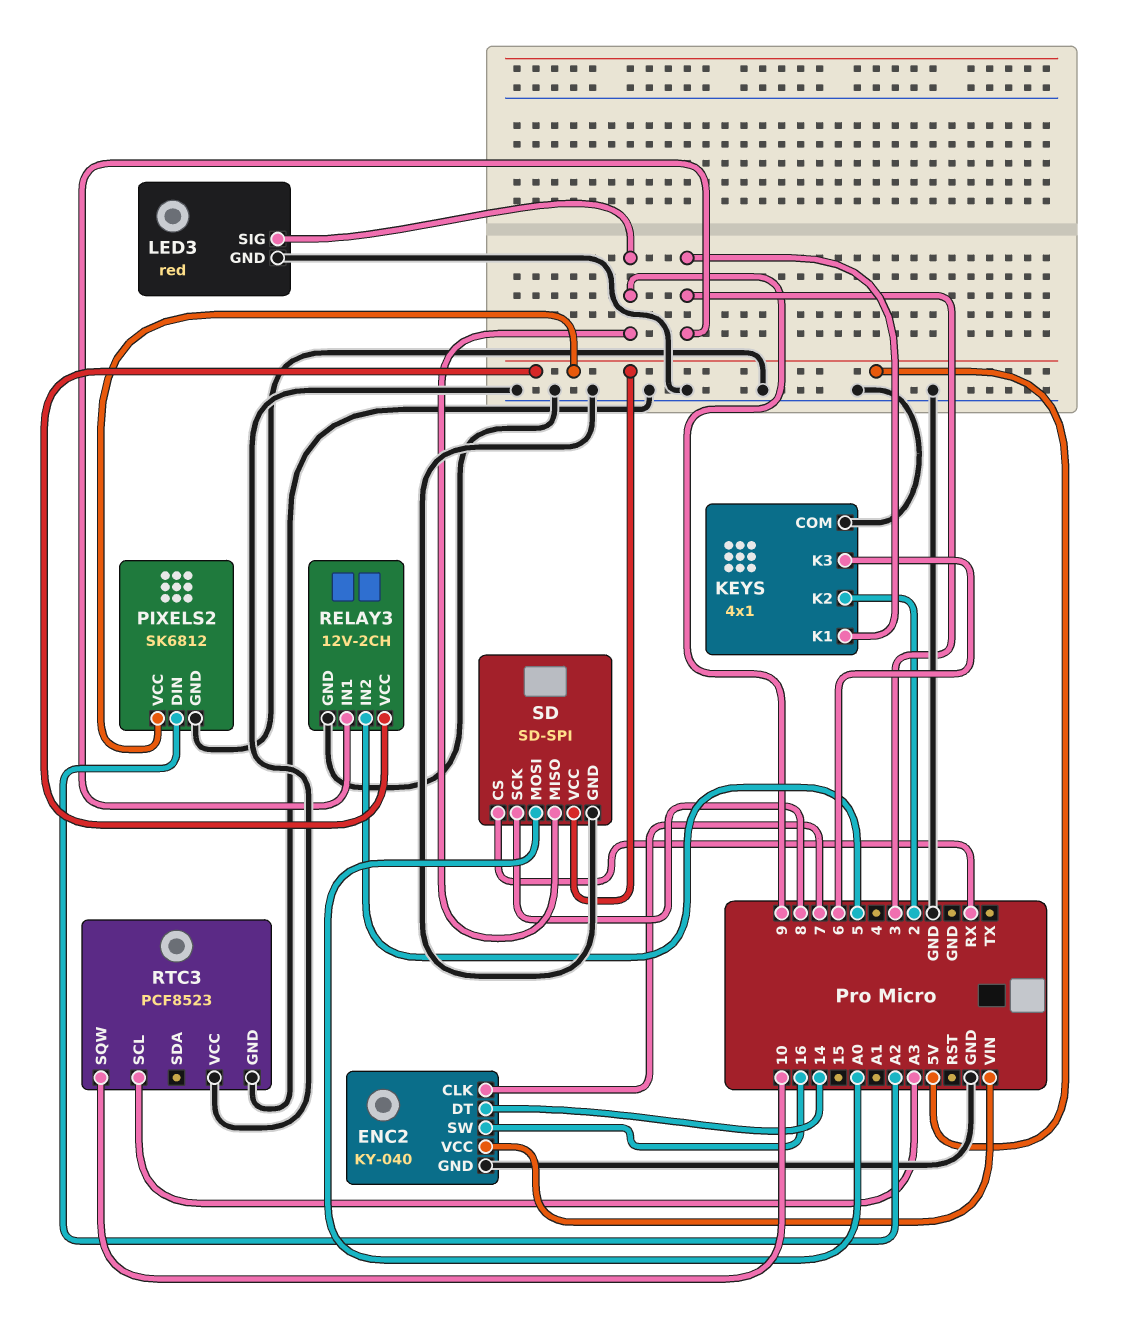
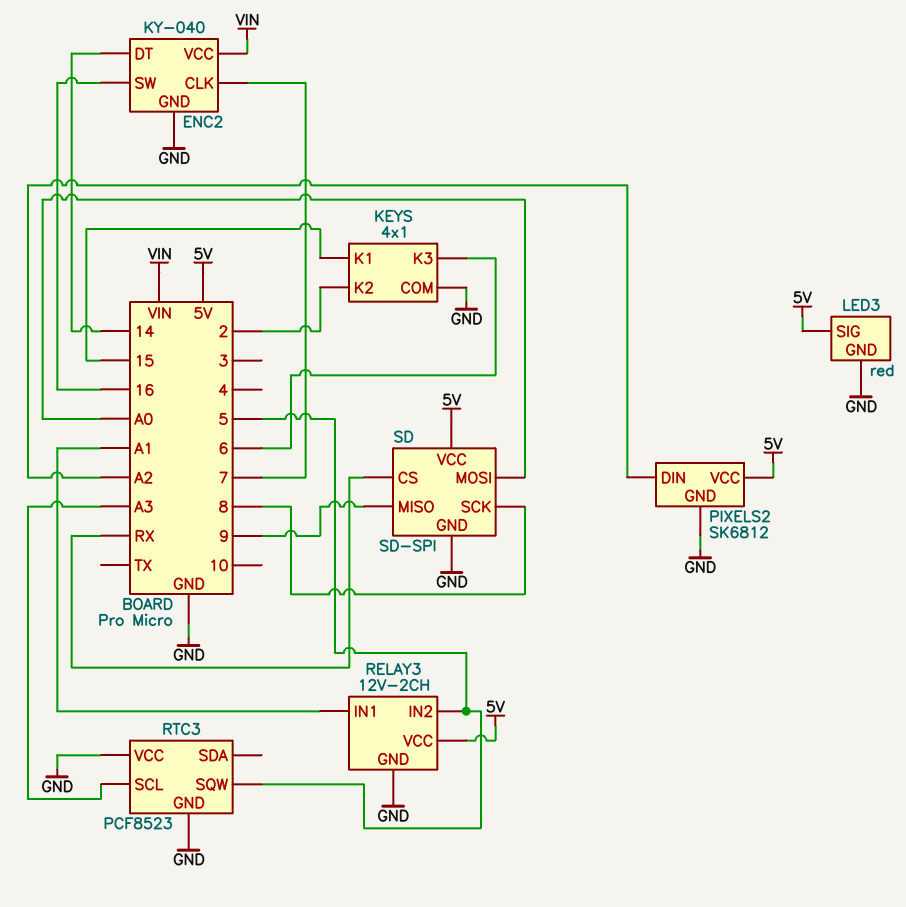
KEYS pin K1: 3 -> 15
LED3 pin SIG: 9 -> 5V
RELAY3 pin IN1: 3 -> A1
RTC3 pin SQW: 10 -> 5

